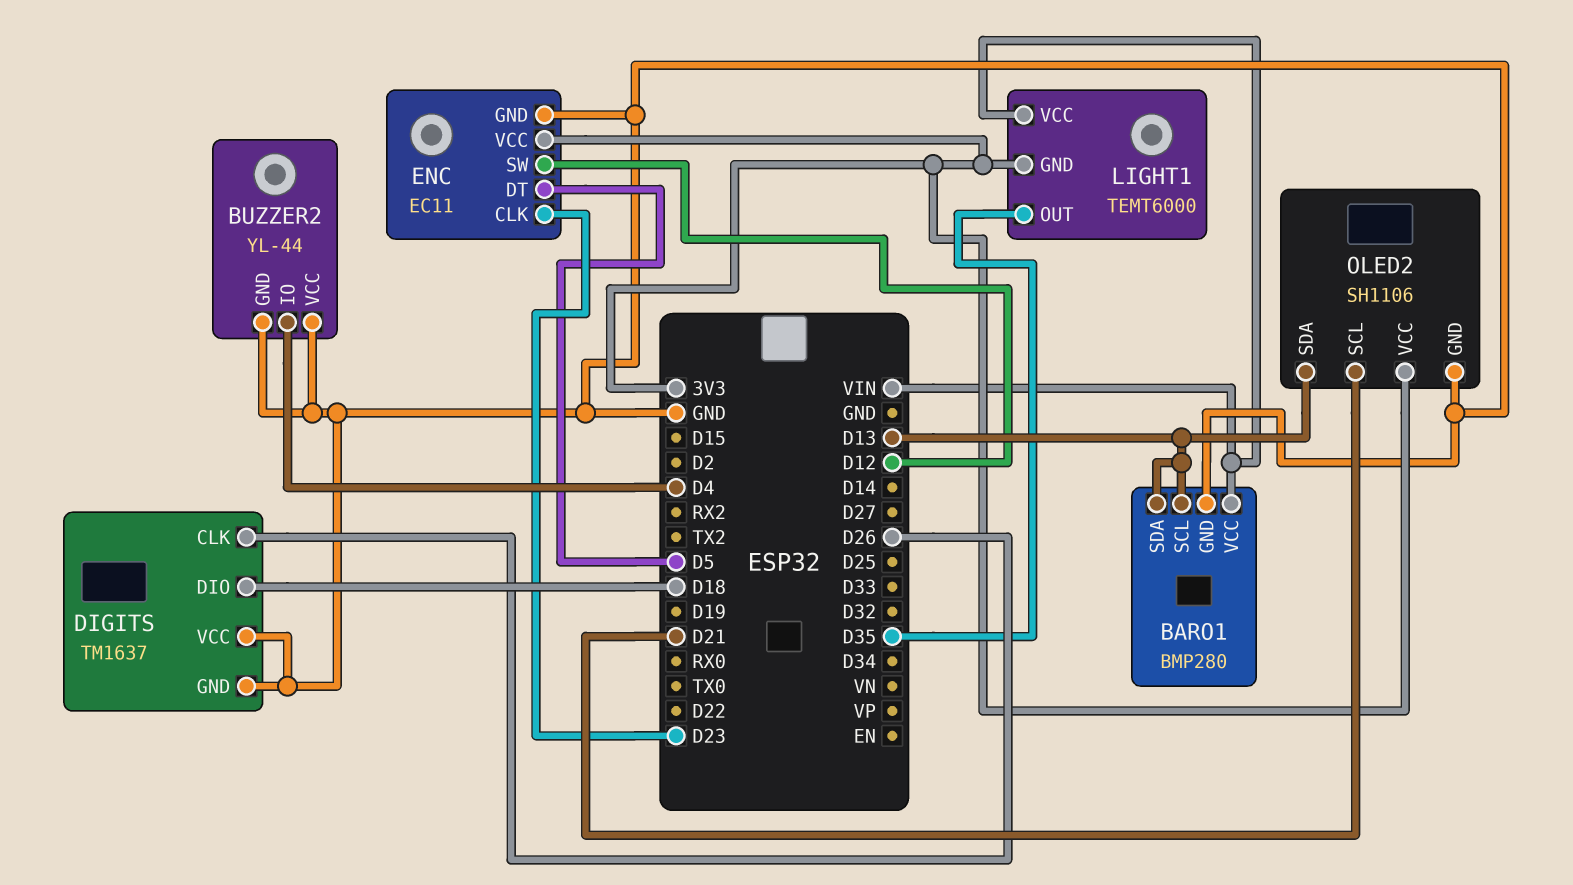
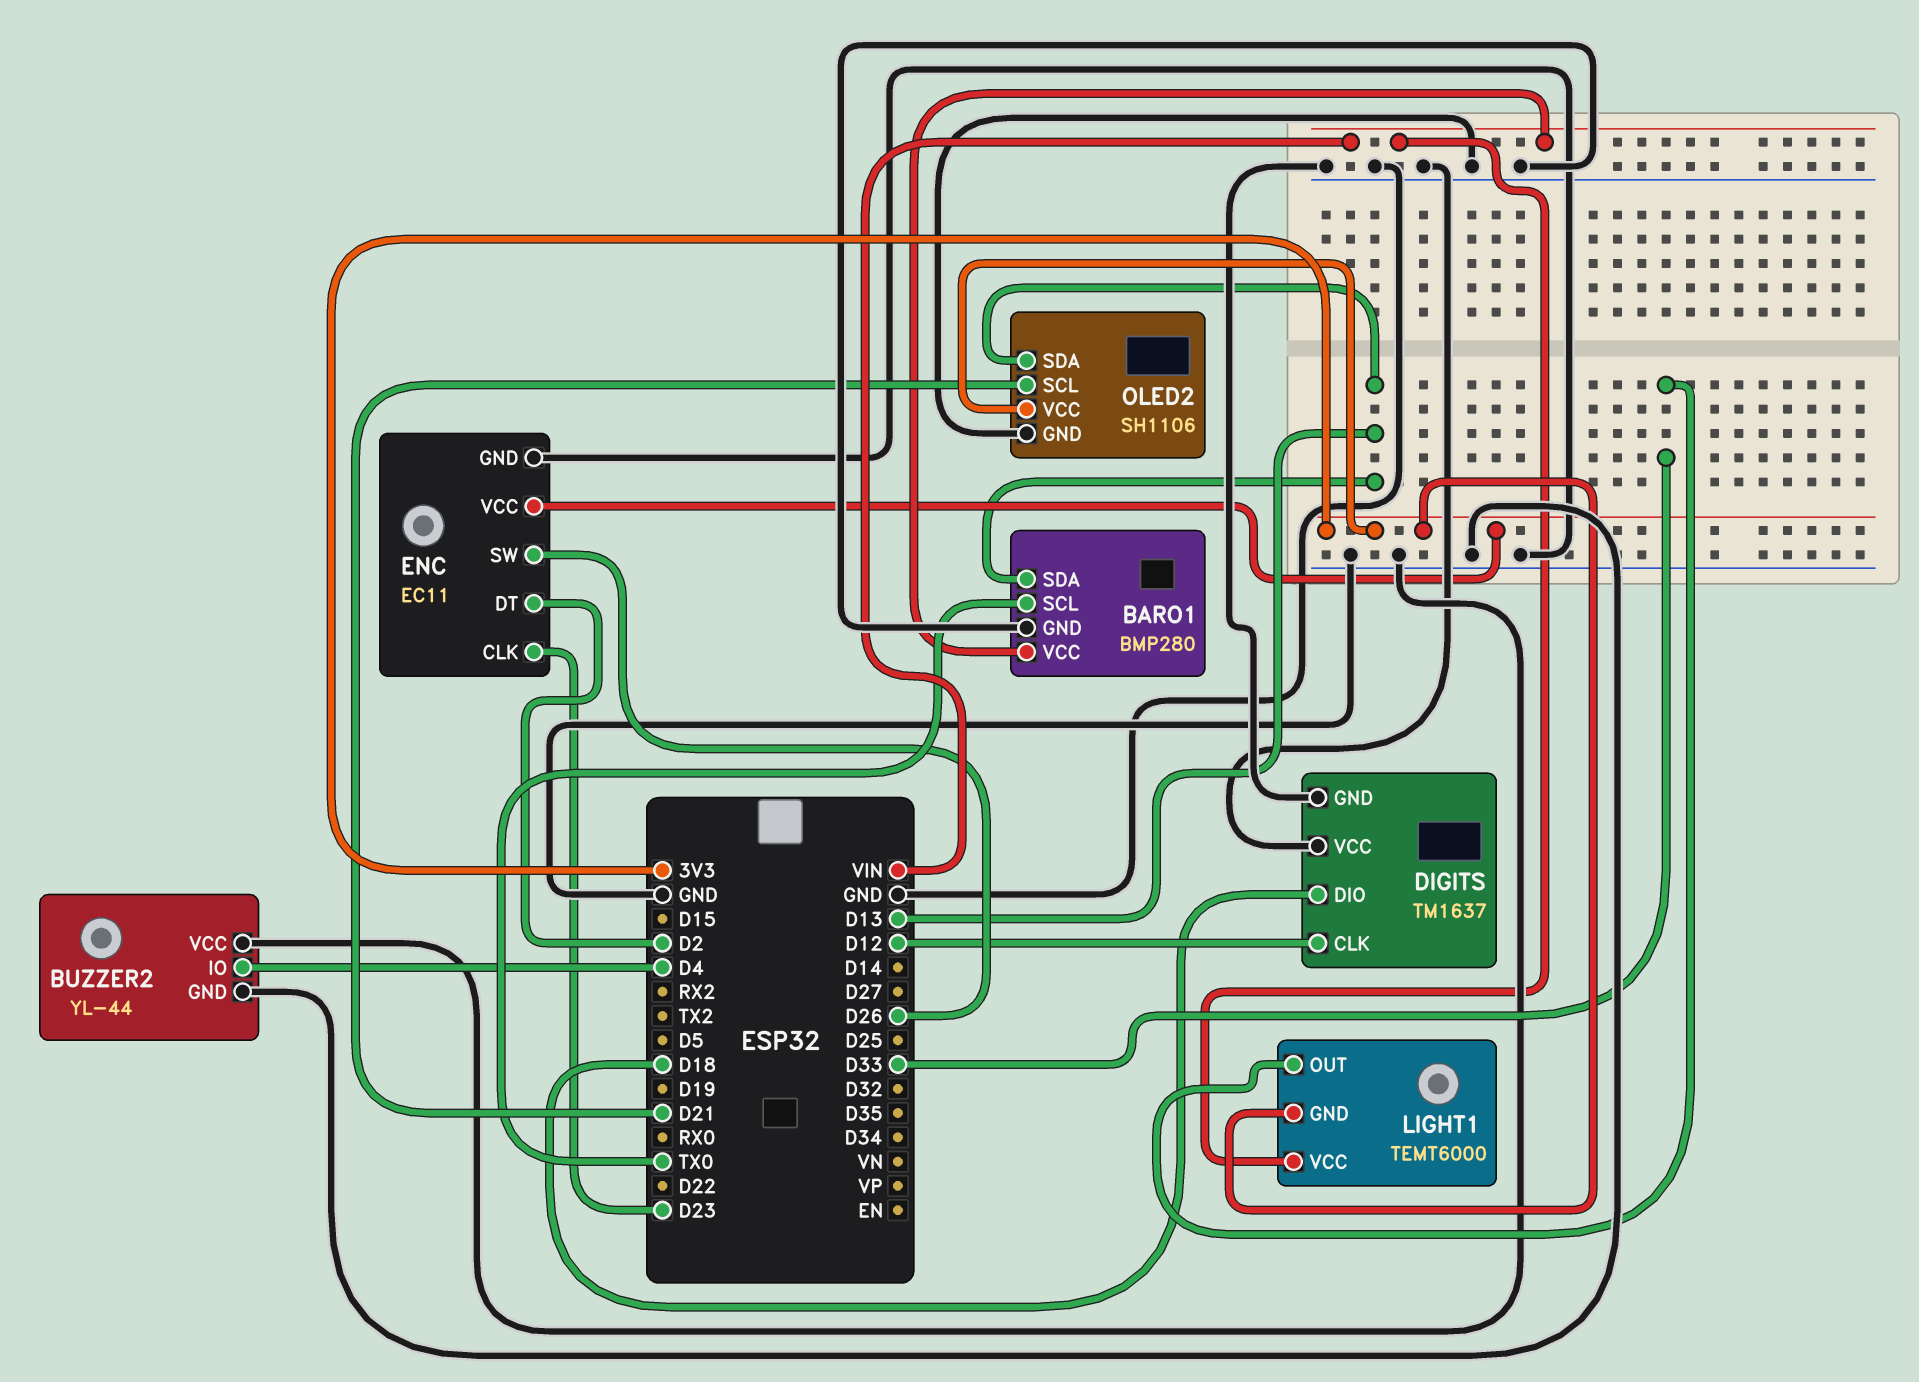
BARO1 pin SCL: D13 -> TX0
DIGITS pin CLK: D26 -> D12
ENC pin DT: D5 -> D2
ENC pin SW: D12 -> D26
LIGHT1 pin OUT: D35 -> D33

